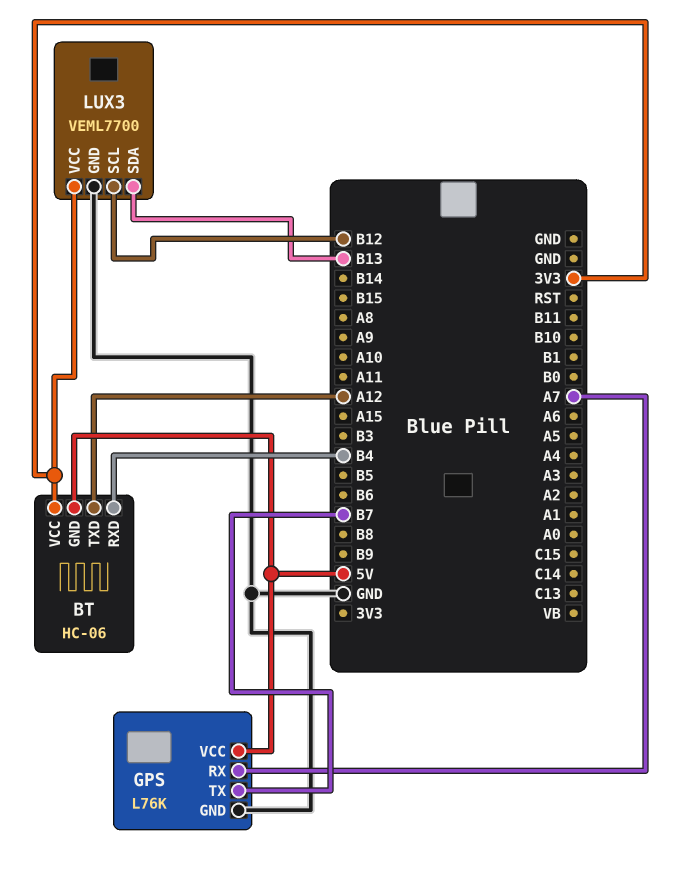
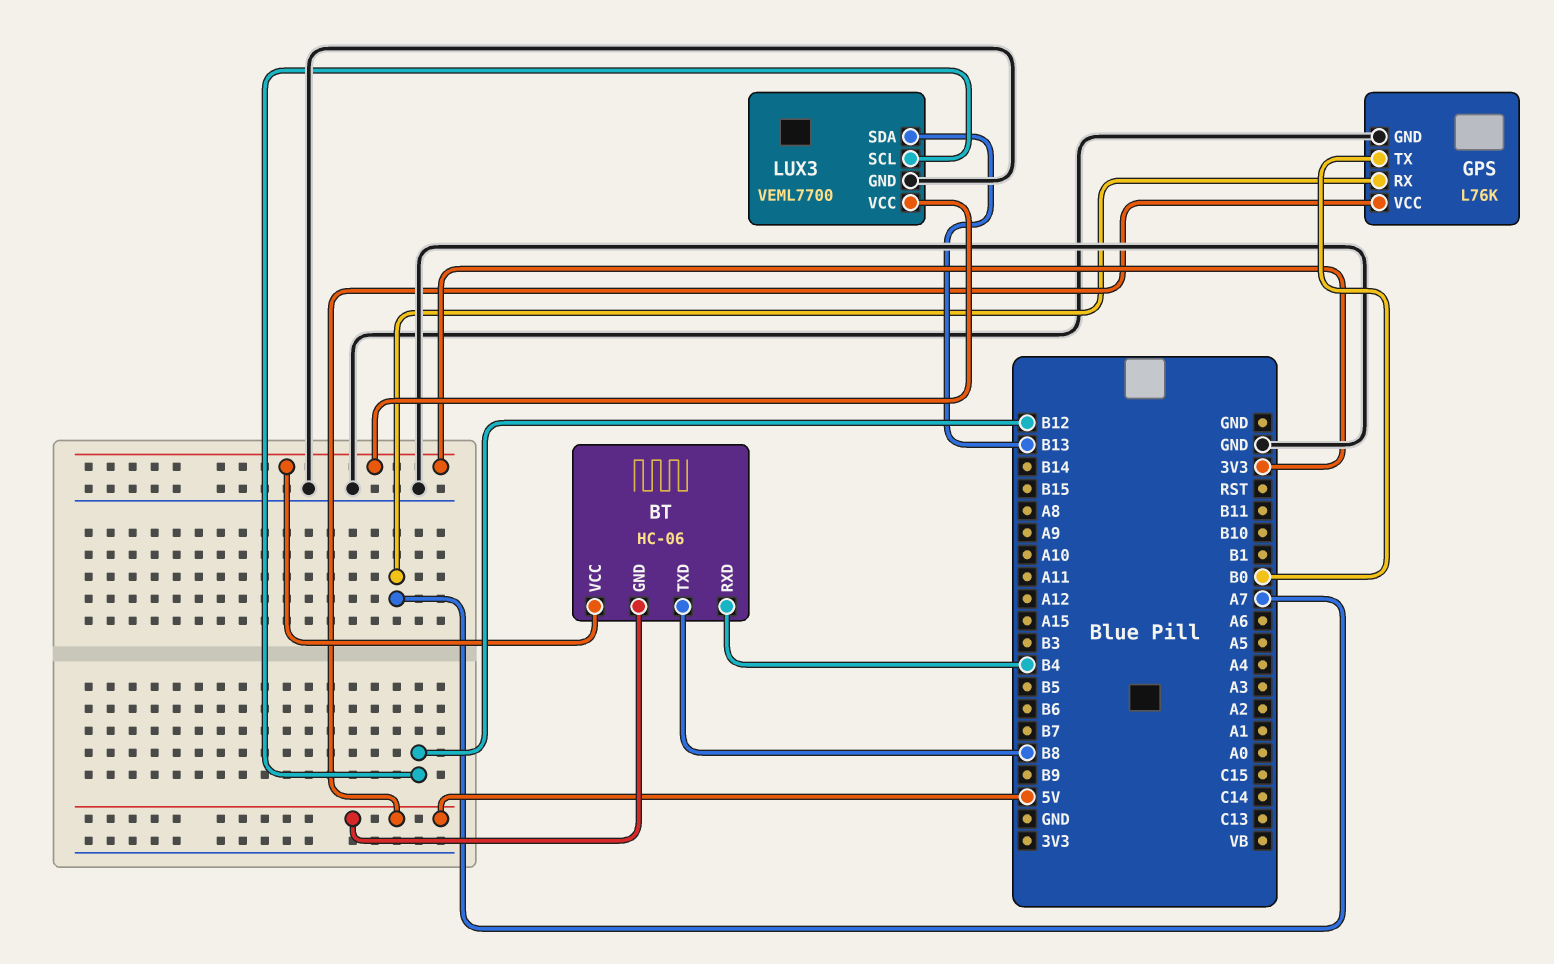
BT pin TXD: A12 -> B8
GPS pin TX: B7 -> B0

